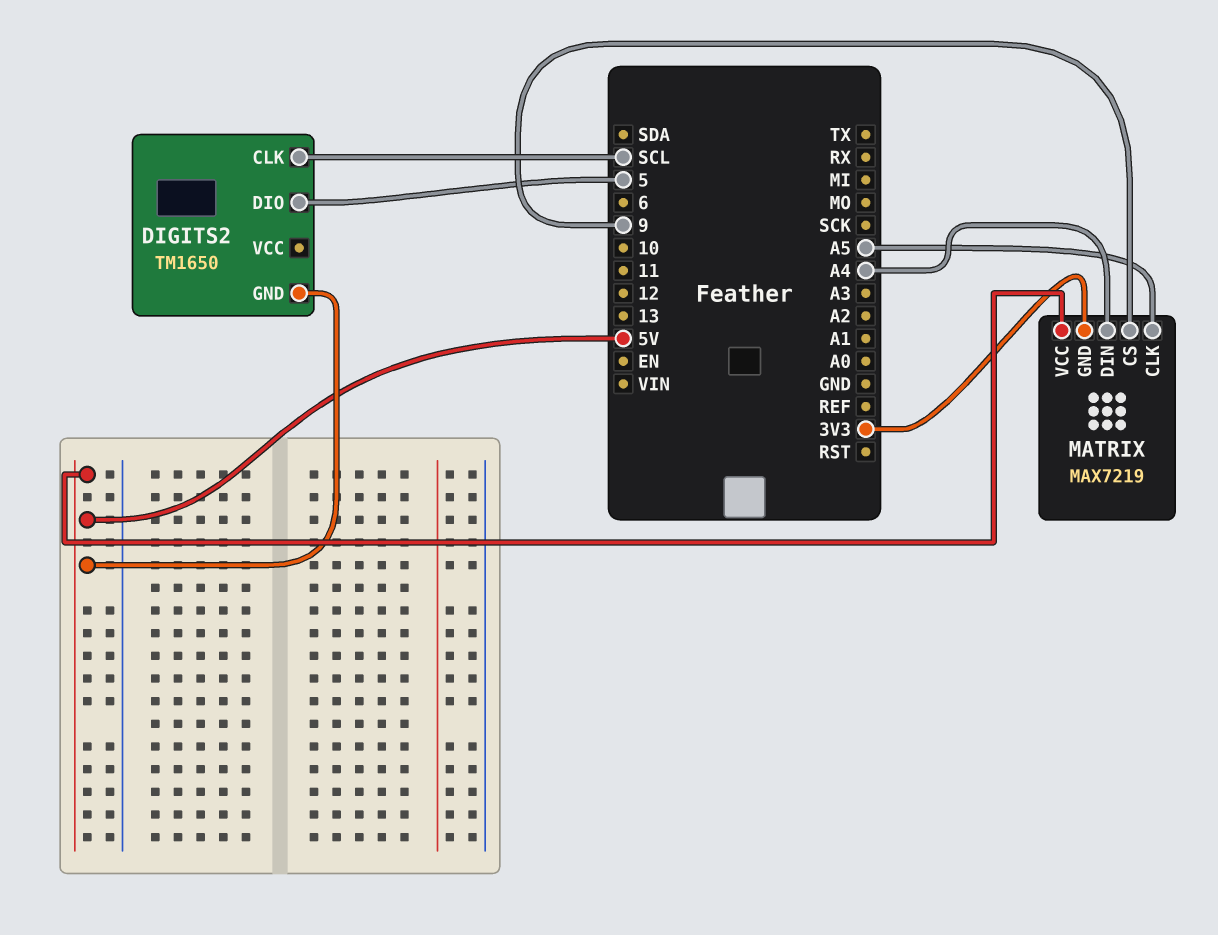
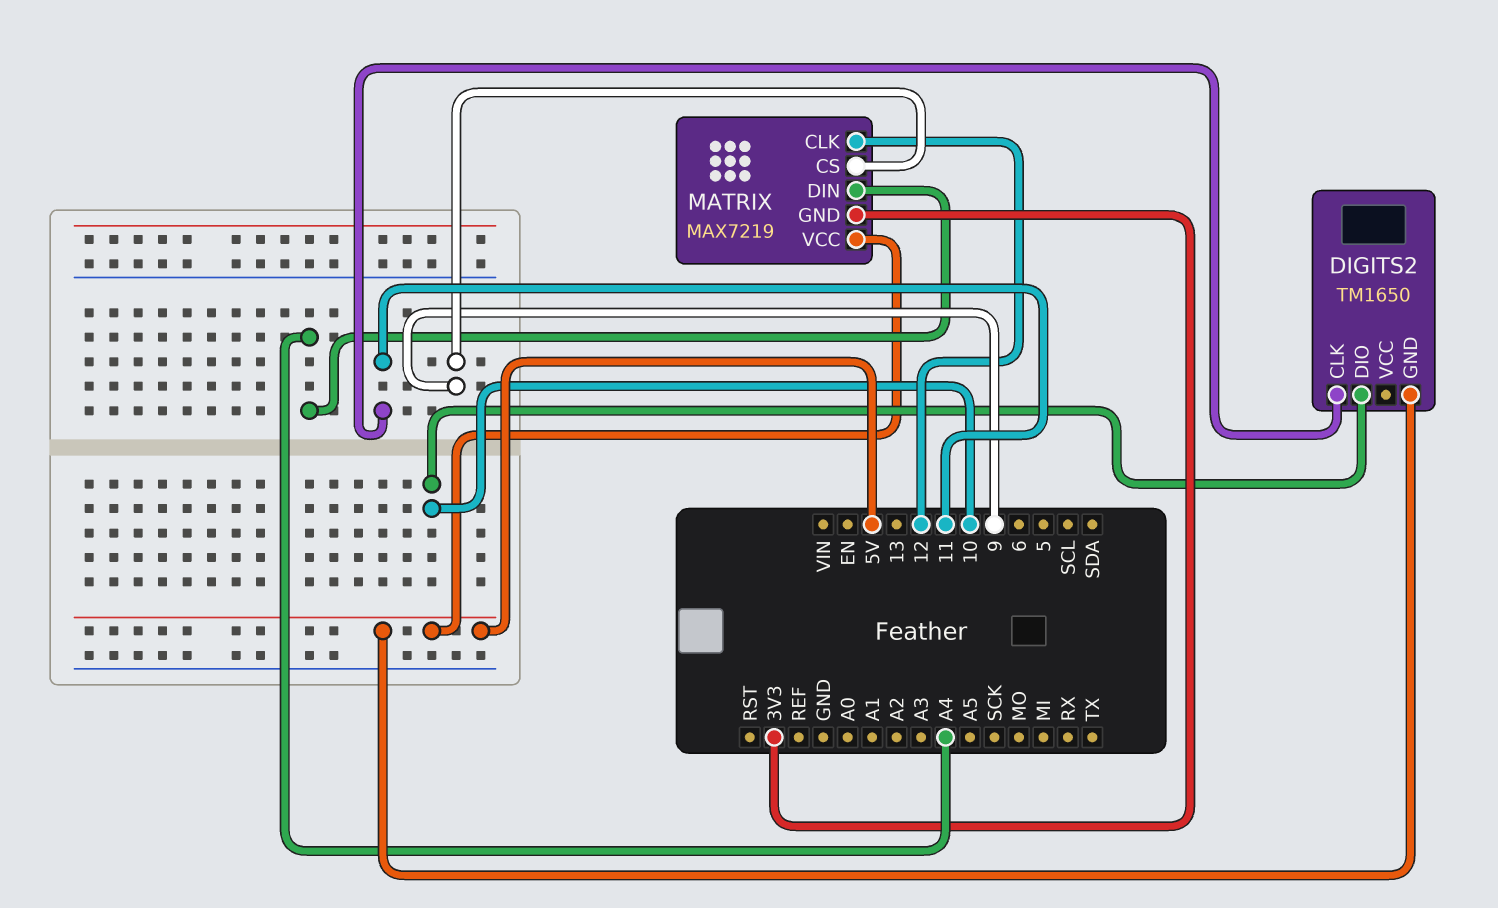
DIGITS2 pin CLK: SCL -> 11
DIGITS2 pin DIO: 5 -> 10
MATRIX pin CLK: A5 -> 12

